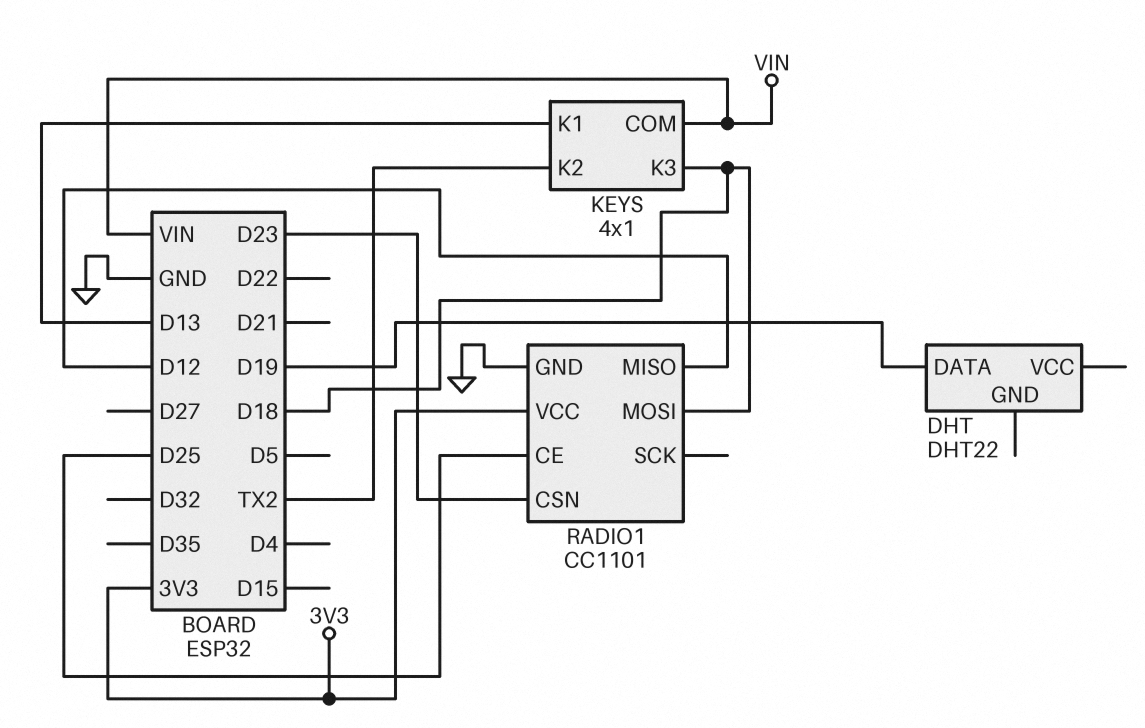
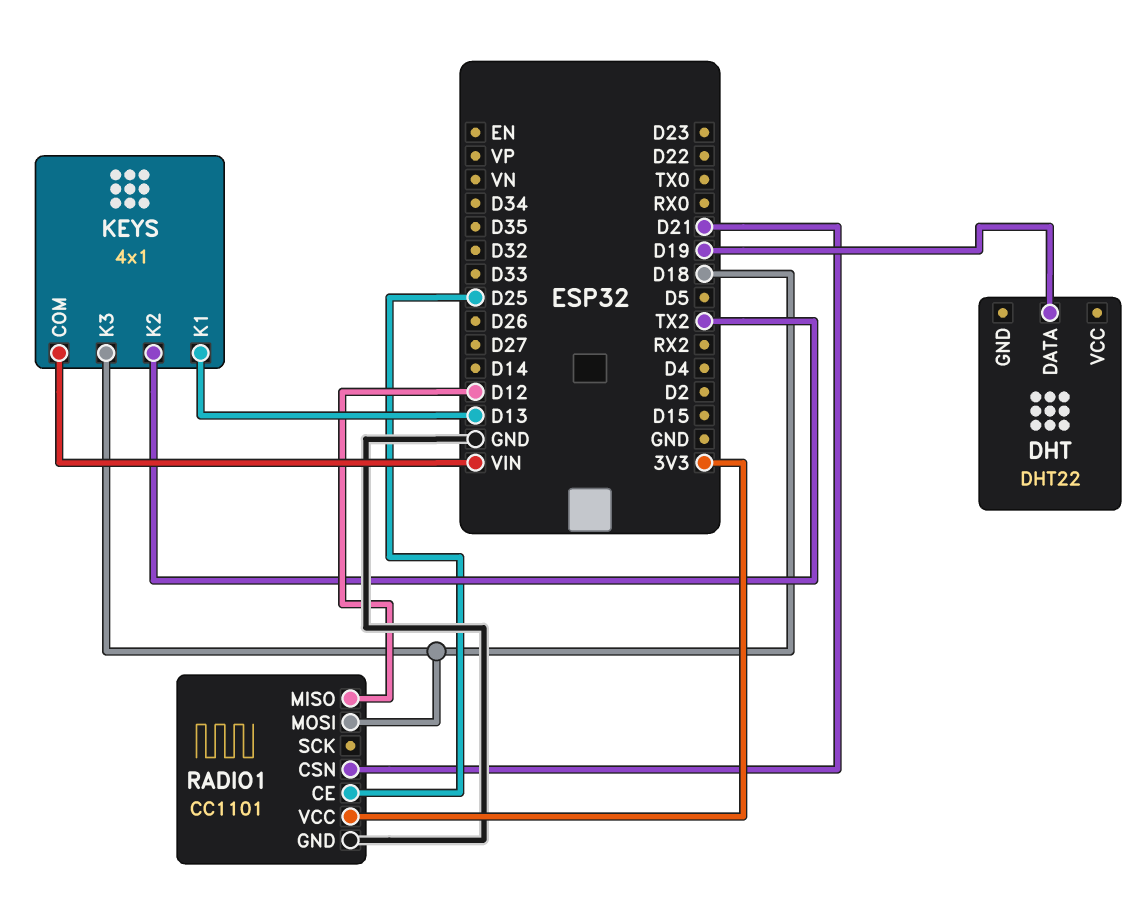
RADIO1 pin CSN: D23 -> D21

